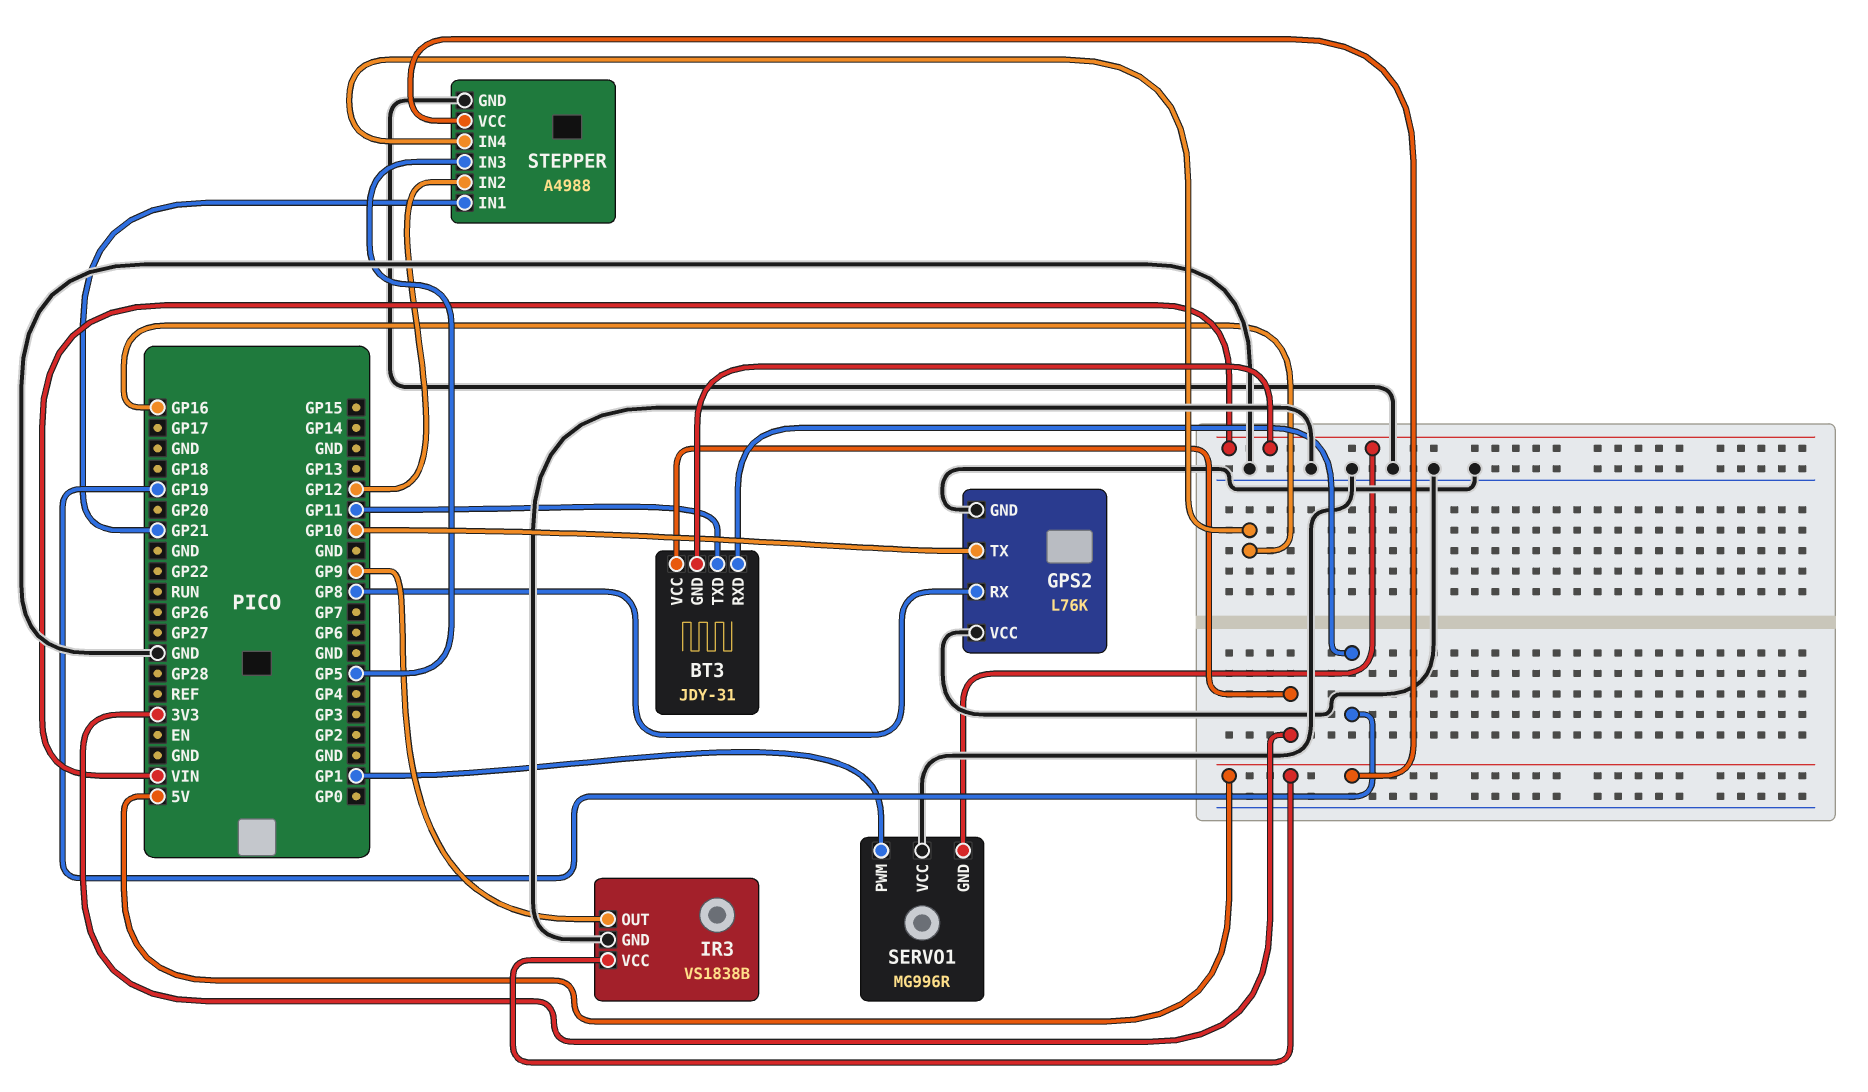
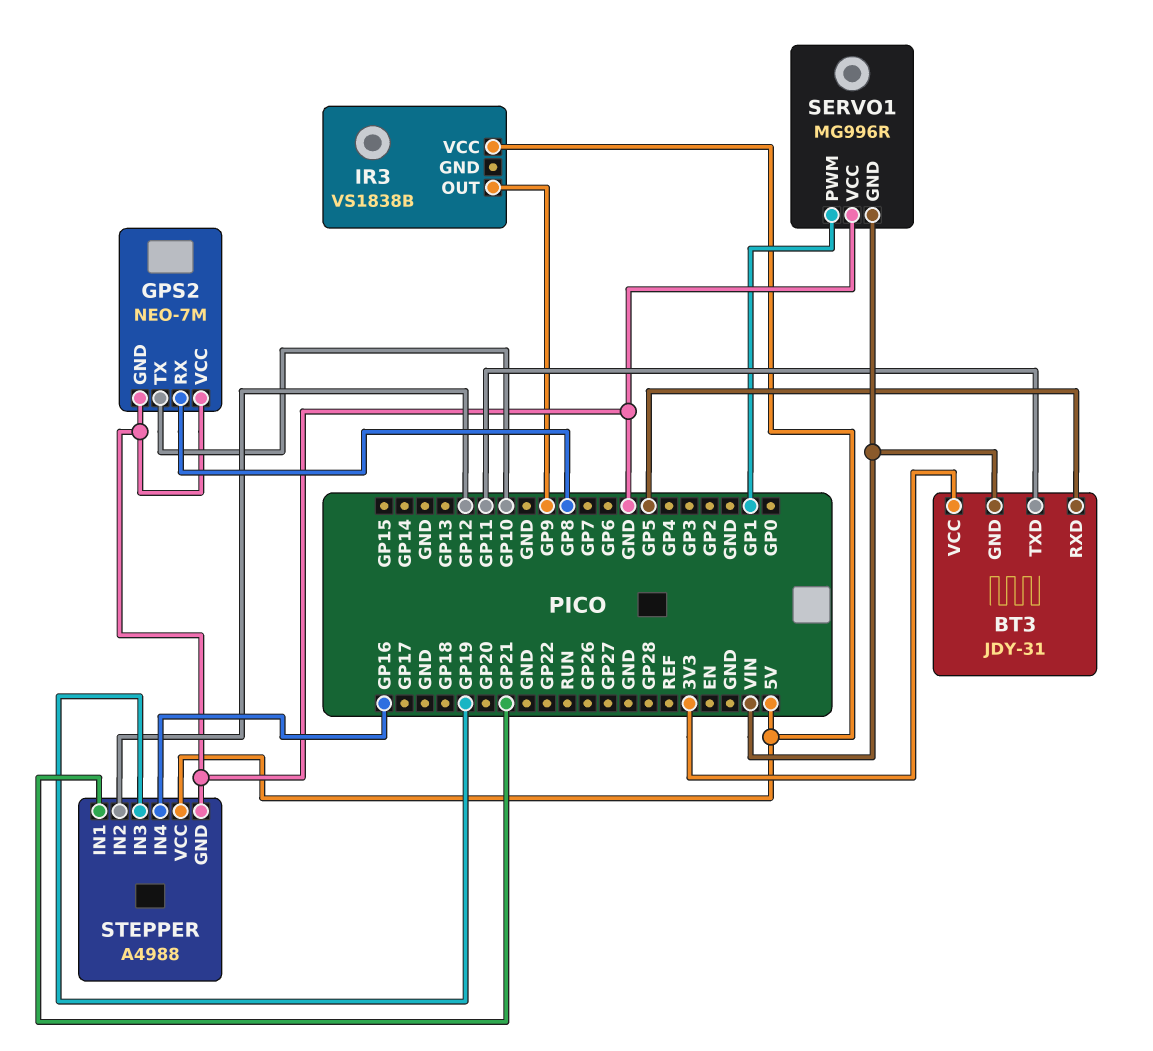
BT3 pin RXD: GP19 -> GP5
GPS2: L76K -> NEO-7M
IR3 pin GND: GND -> none
STEPPER pin IN3: GP5 -> GP19

